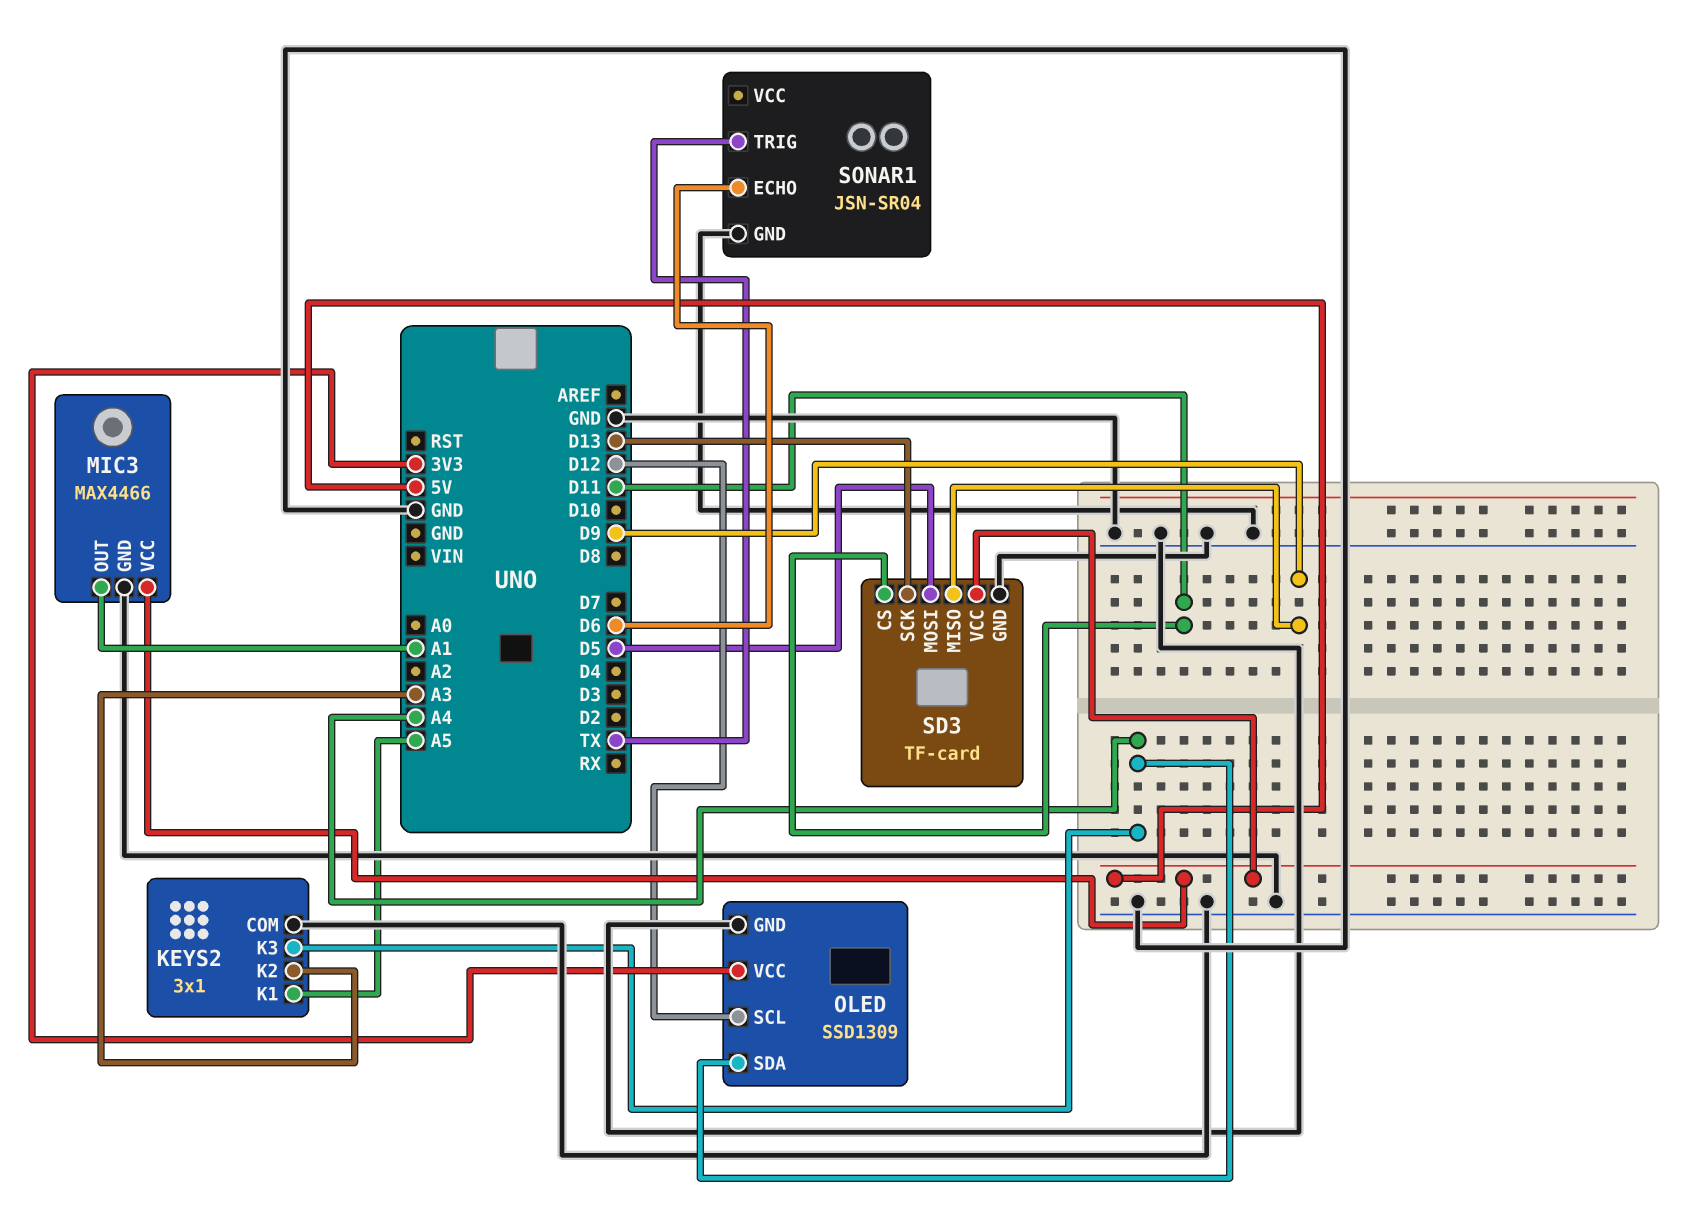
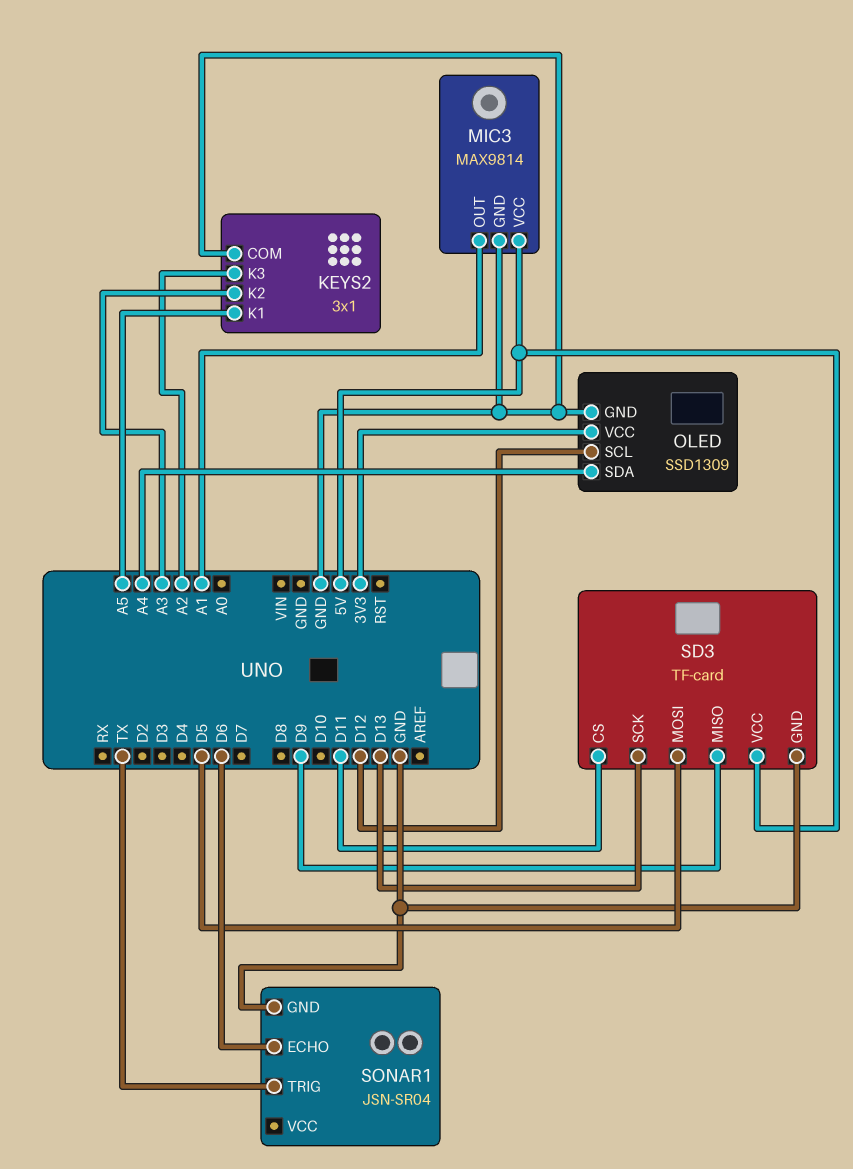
KEYS2 pin K3: A4 -> A2
MIC3: MAX4466 -> MAX9814

